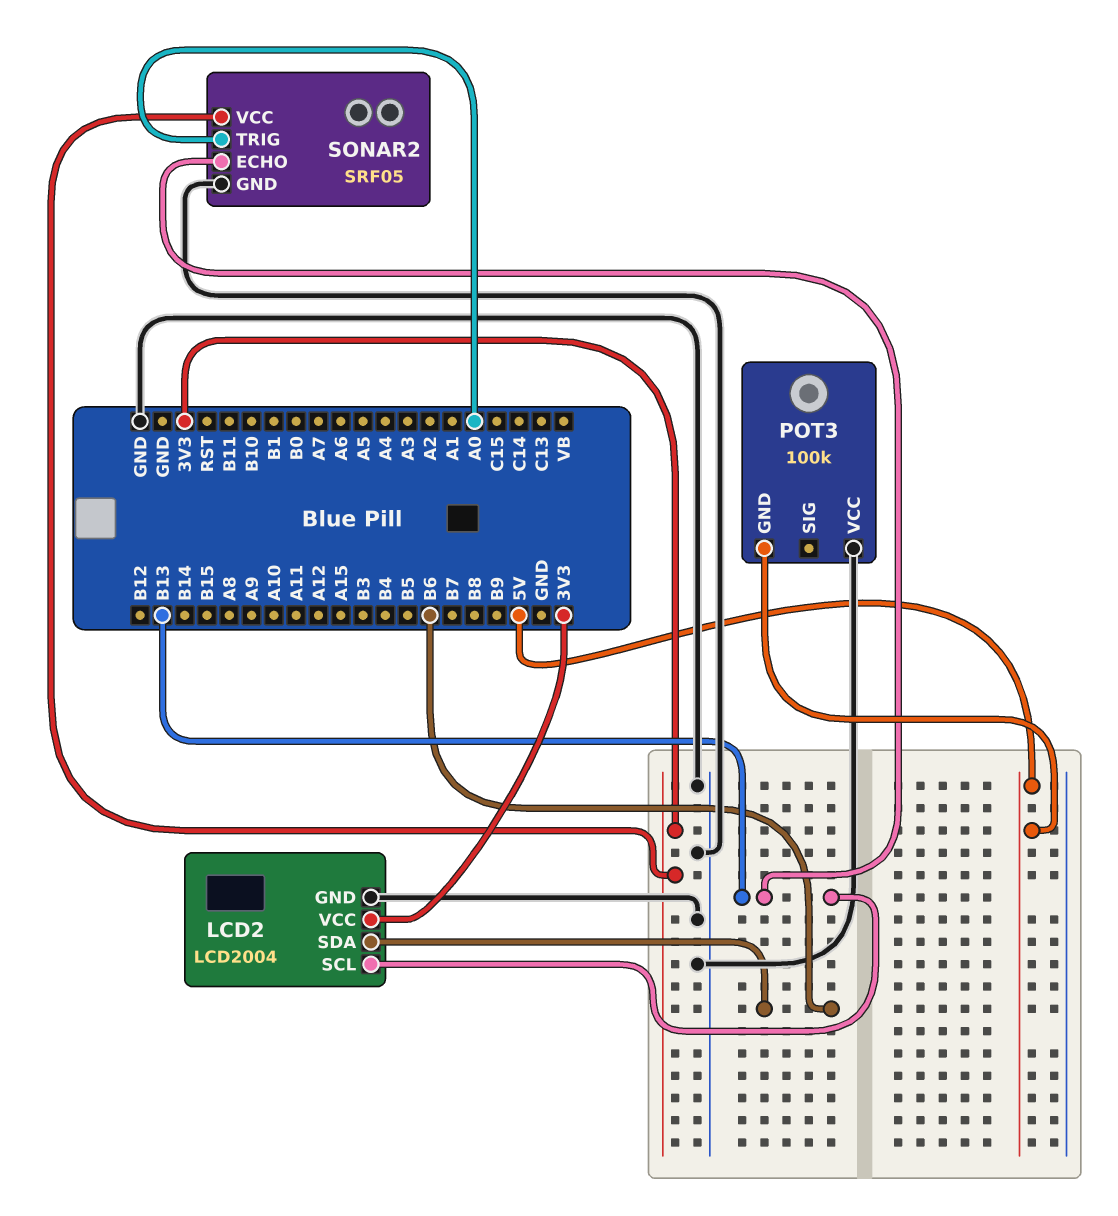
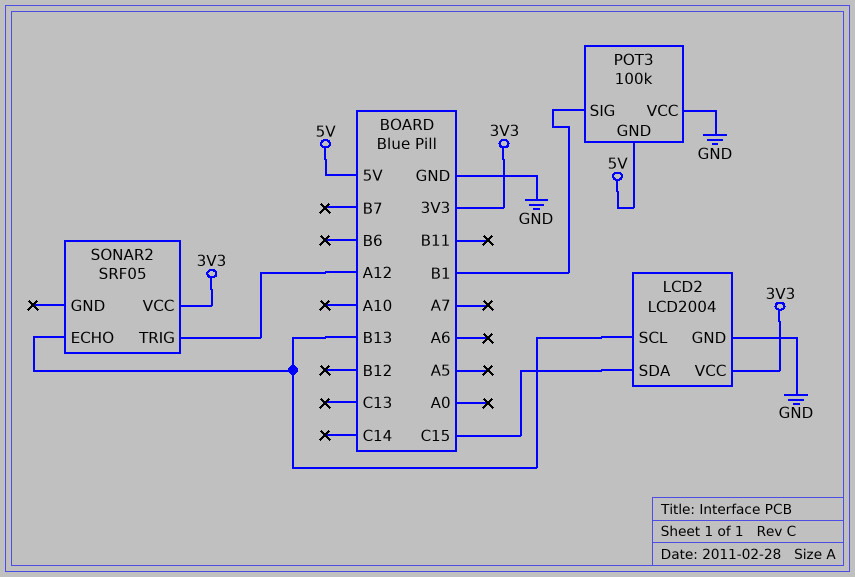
LCD2 pin SDA: B6 -> C15
POT3 pin SIG: none -> B1
SONAR2 pin GND: GND -> none
SONAR2 pin TRIG: A0 -> A12

